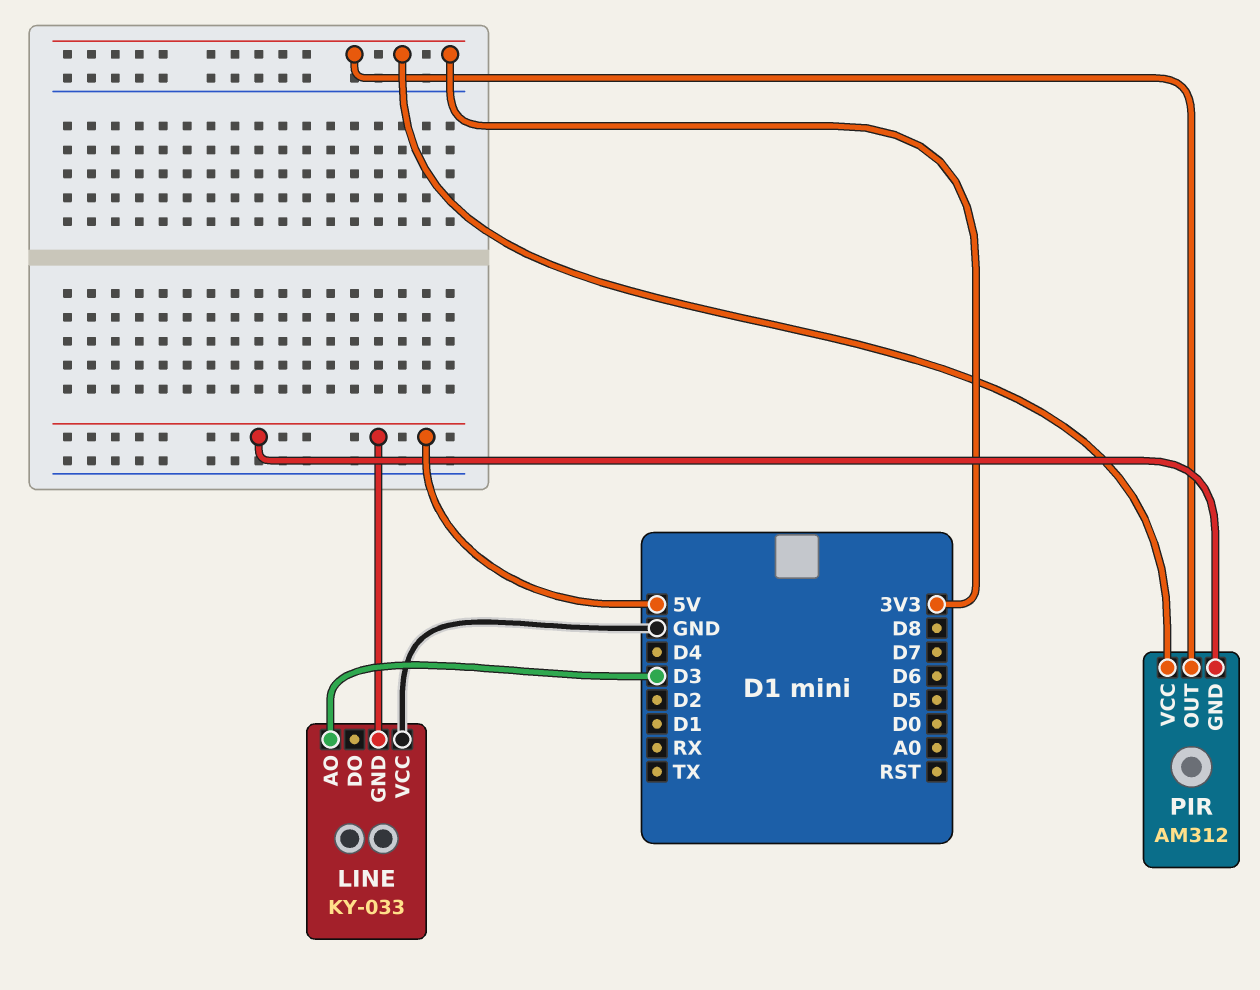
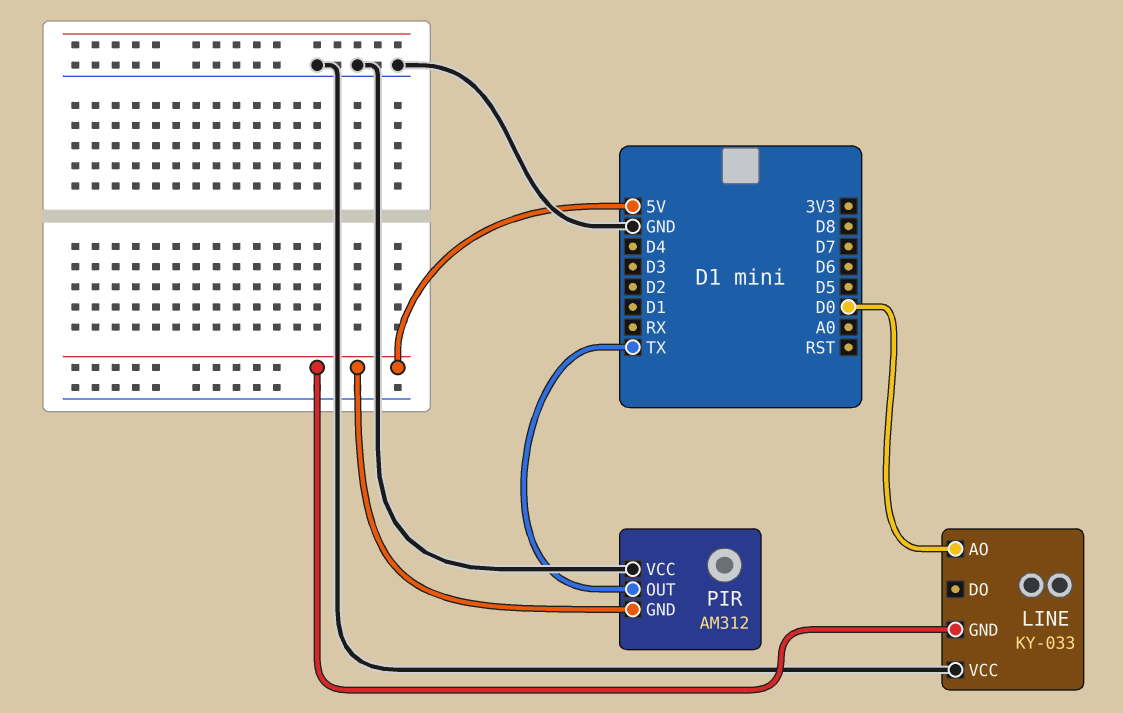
LINE pin AO: D3 -> D0
PIR pin OUT: 3V3 -> TX
PIR pin VCC: 3V3 -> GND

